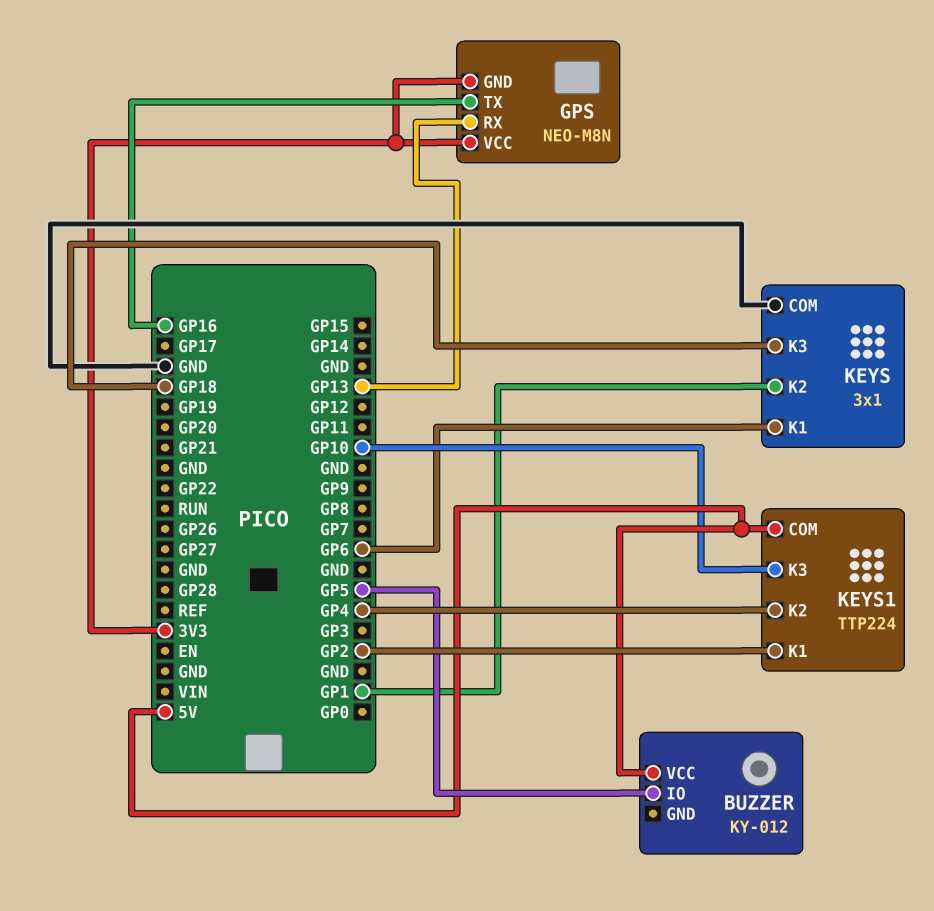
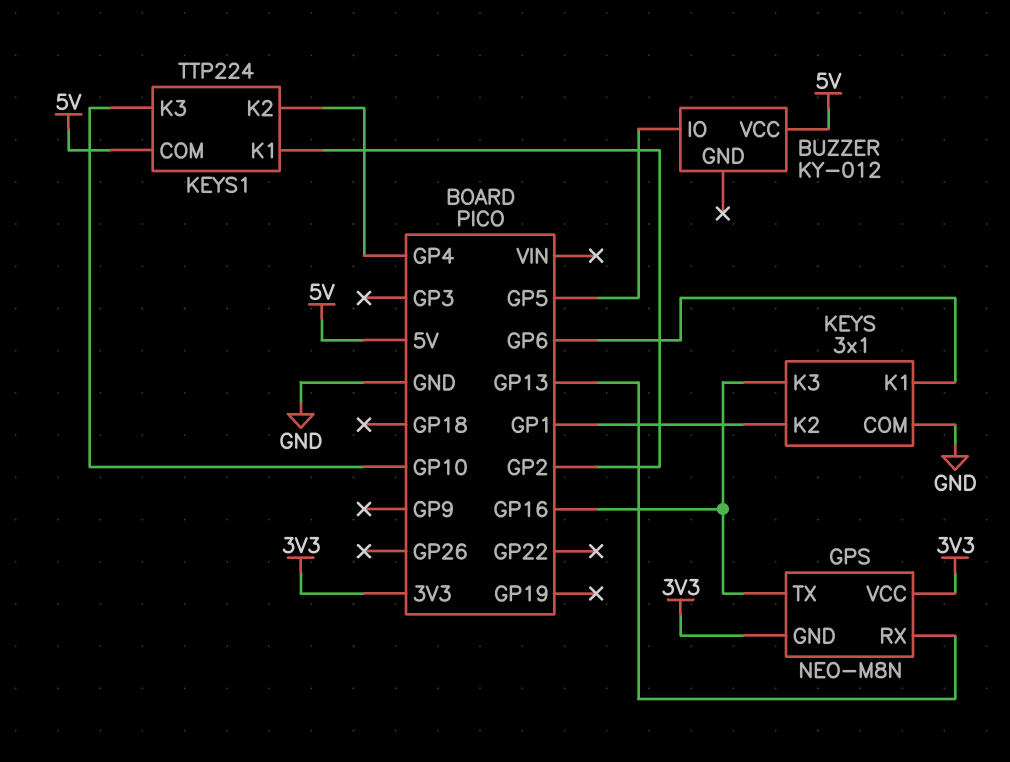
KEYS pin K3: GP18 -> GP16

